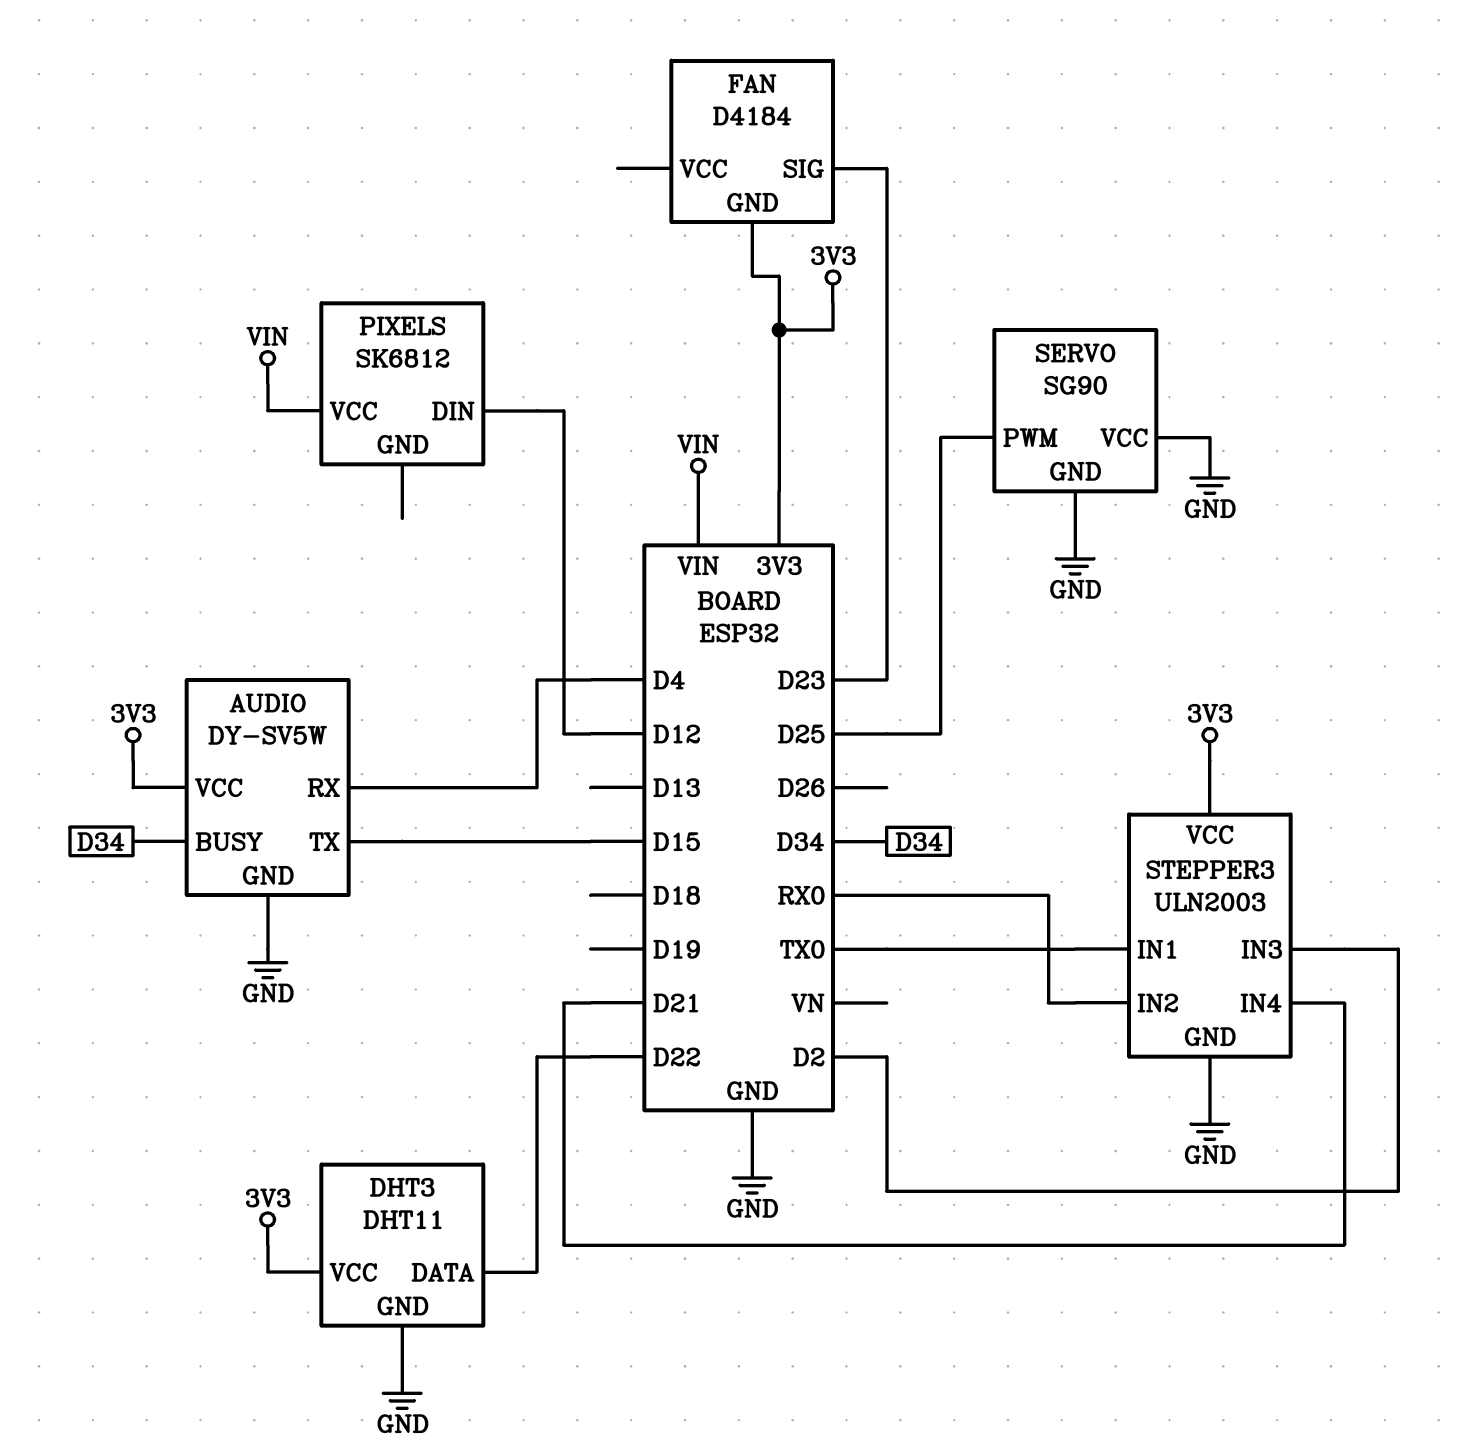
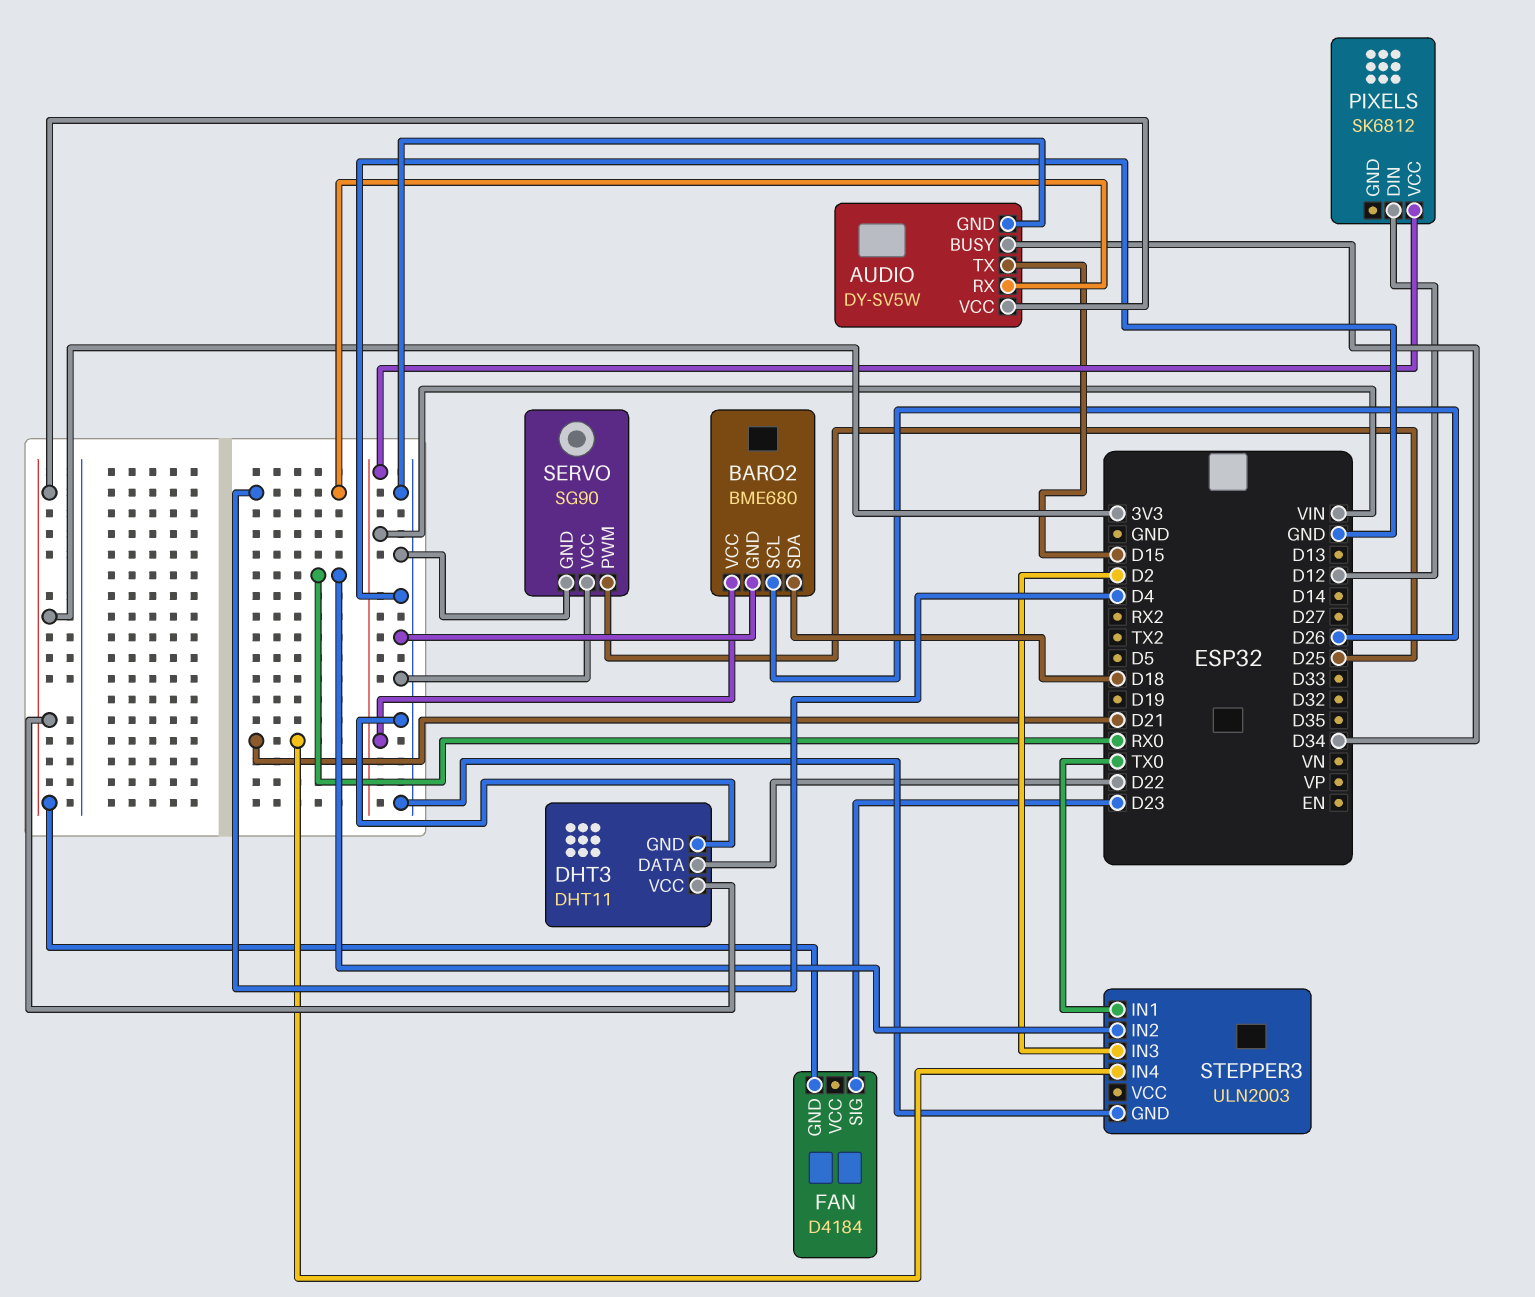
BARO2: none -> BME680
BARO2 pin GND: none -> GND
BARO2 pin SCL: none -> D26
BARO2 pin SDA: none -> D18
BARO2 pin VCC: none -> VIN
STEPPER3 pin VCC: 3V3 -> none

